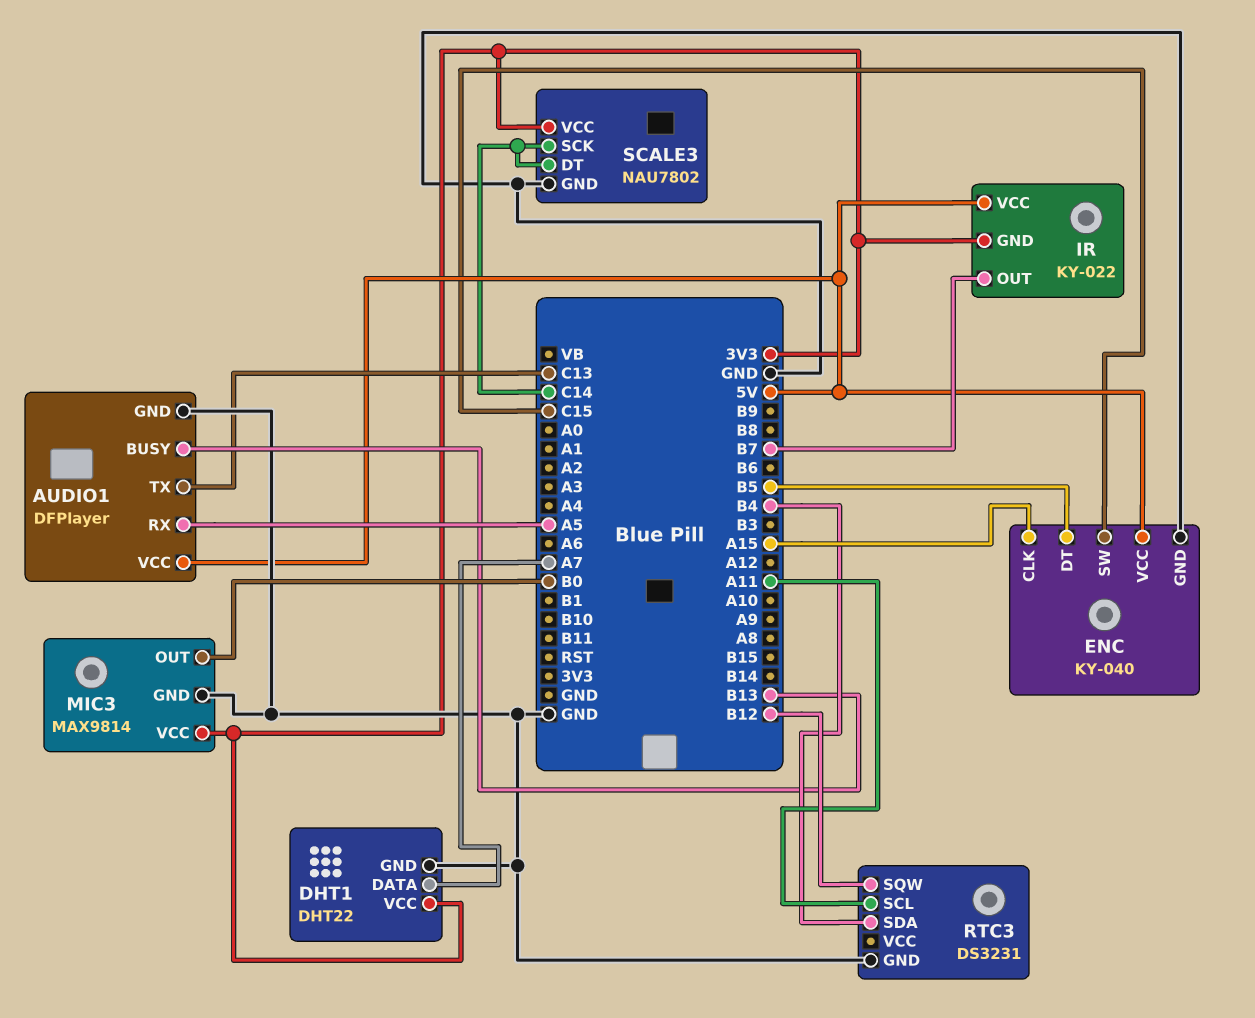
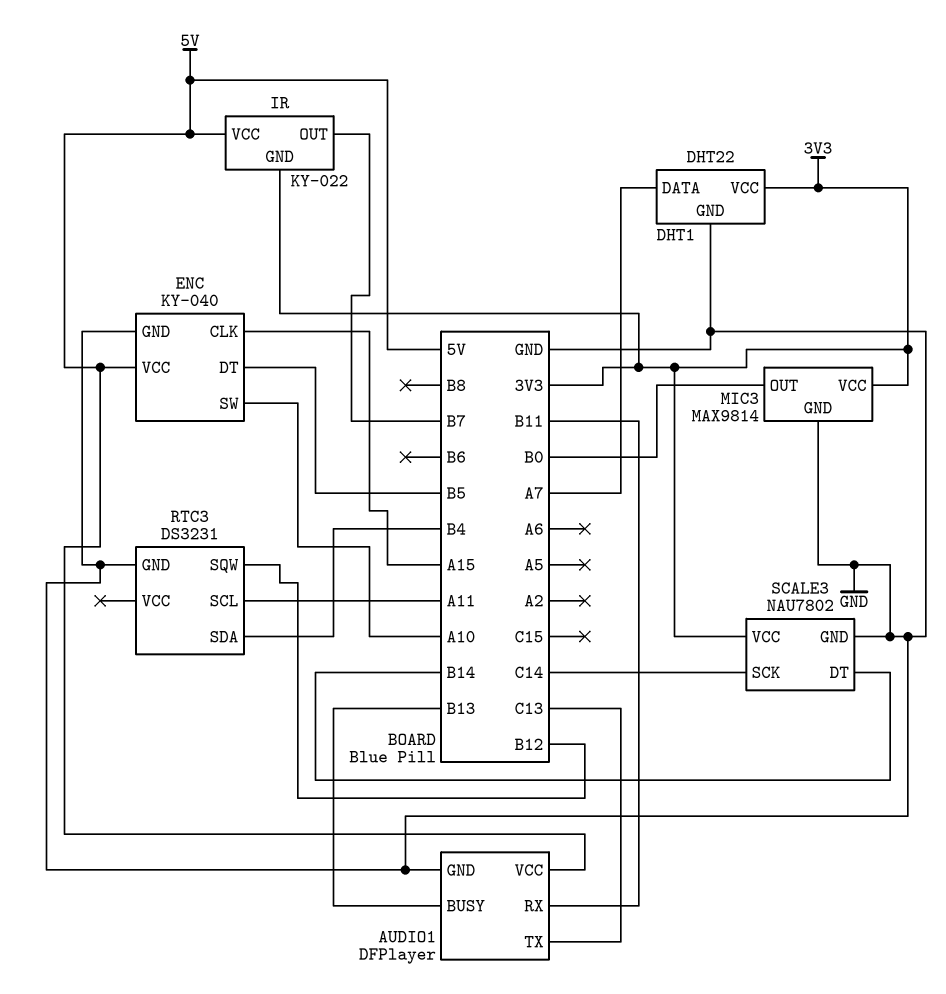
AUDIO1 pin RX: A5 -> B11
ENC pin SW: C15 -> A10
SCALE3 pin DT: C14 -> B14

